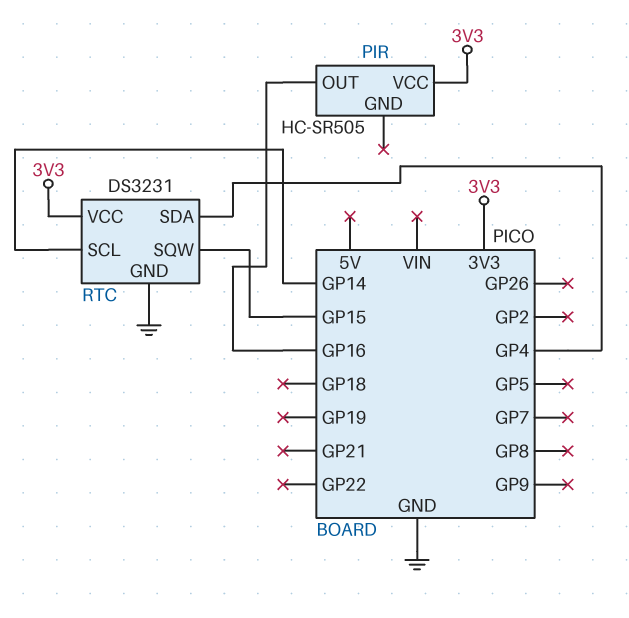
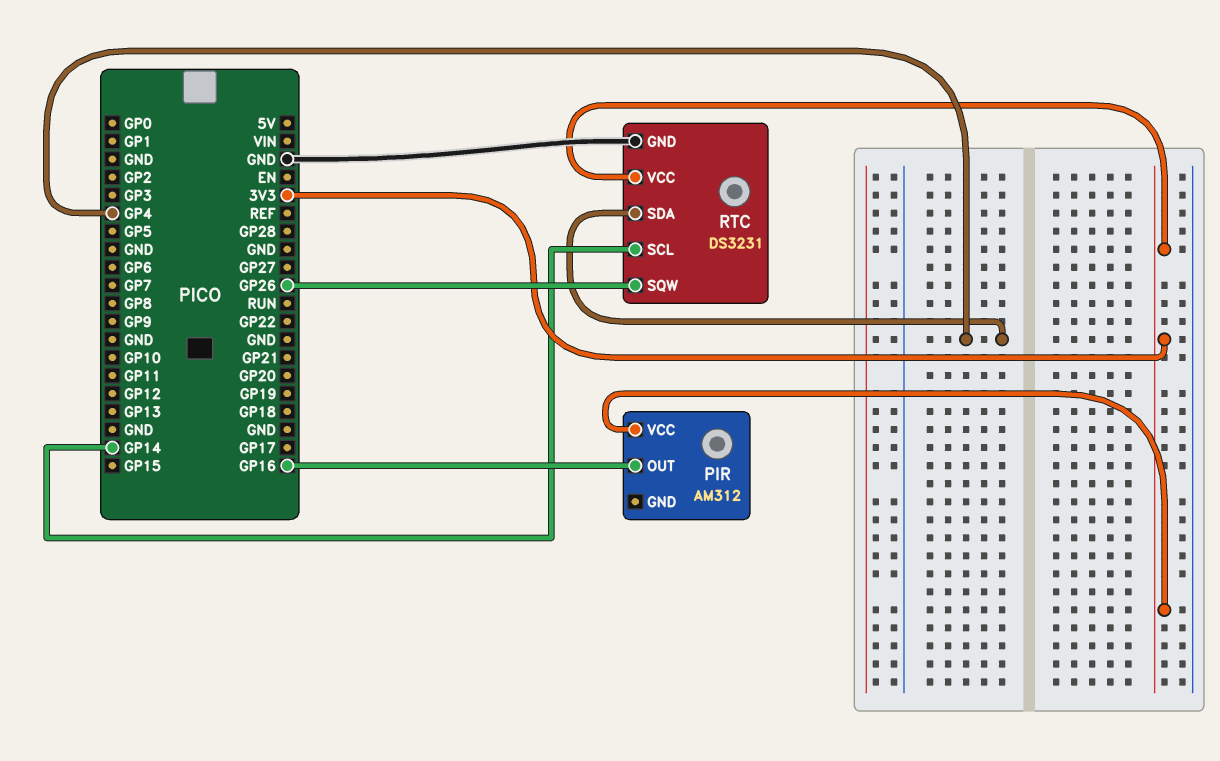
PIR: HC-SR505 -> AM312
RTC pin SQW: GP15 -> GP26

